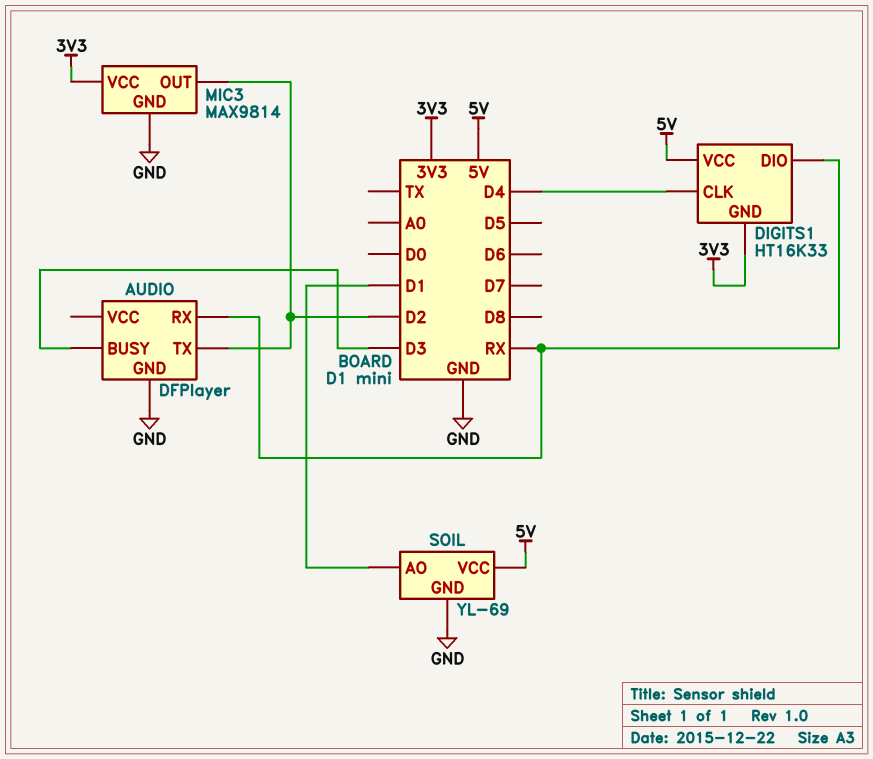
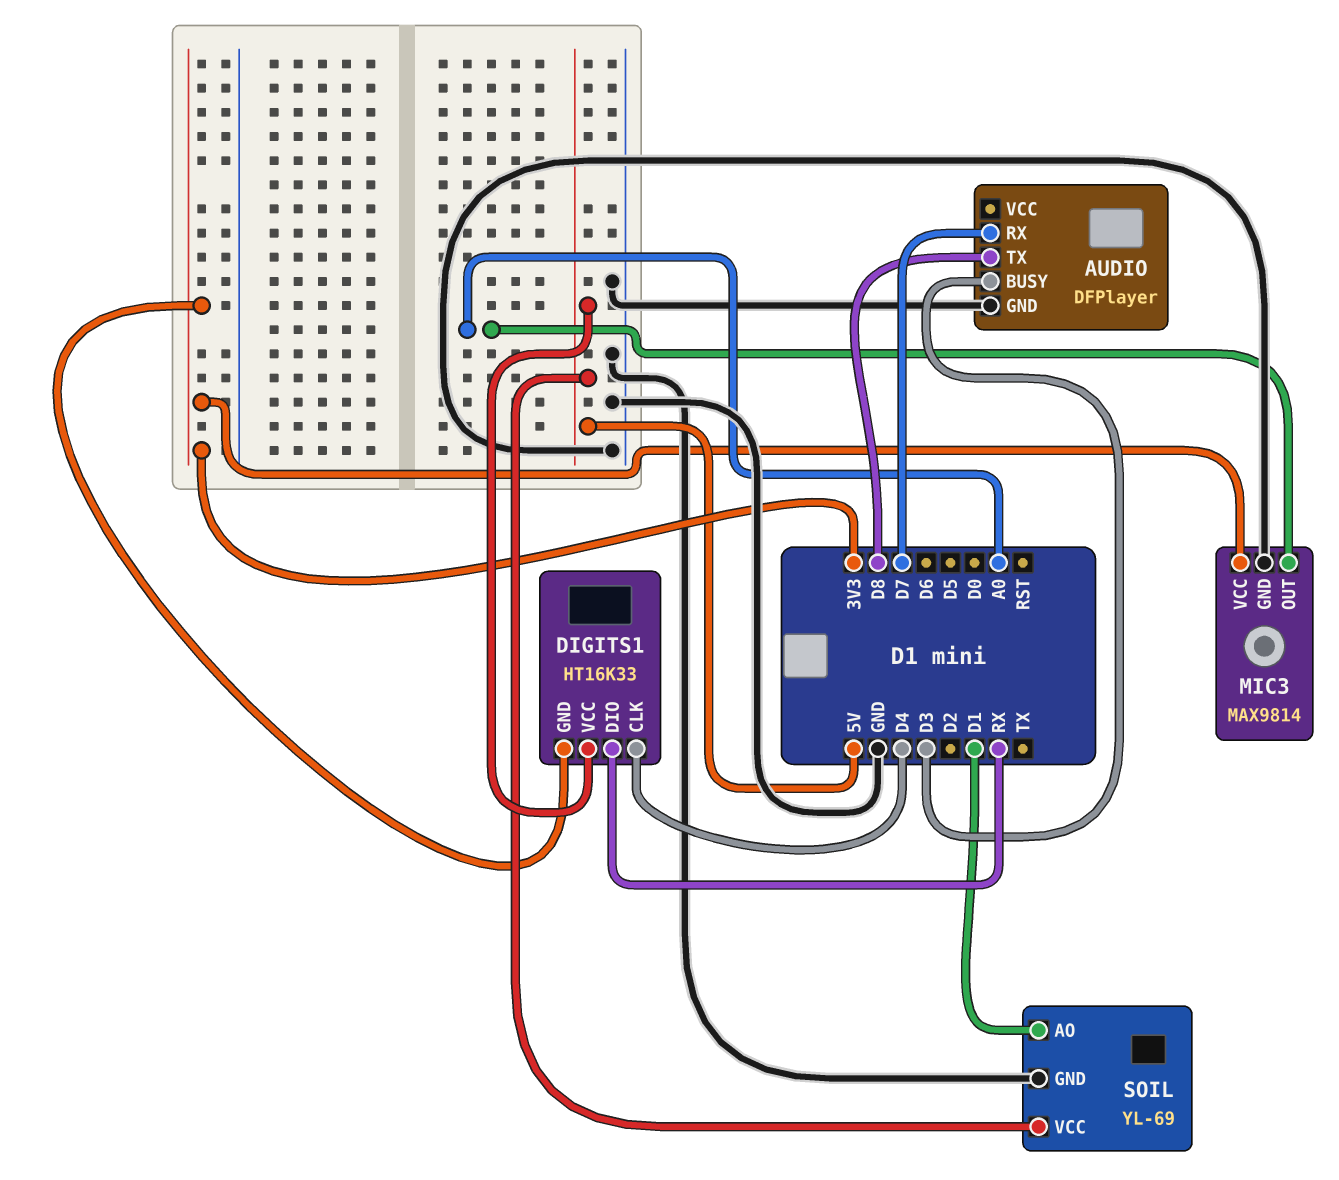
AUDIO pin RX: RX -> D7
AUDIO pin TX: D2 -> D8
MIC3 pin OUT: D2 -> A0

